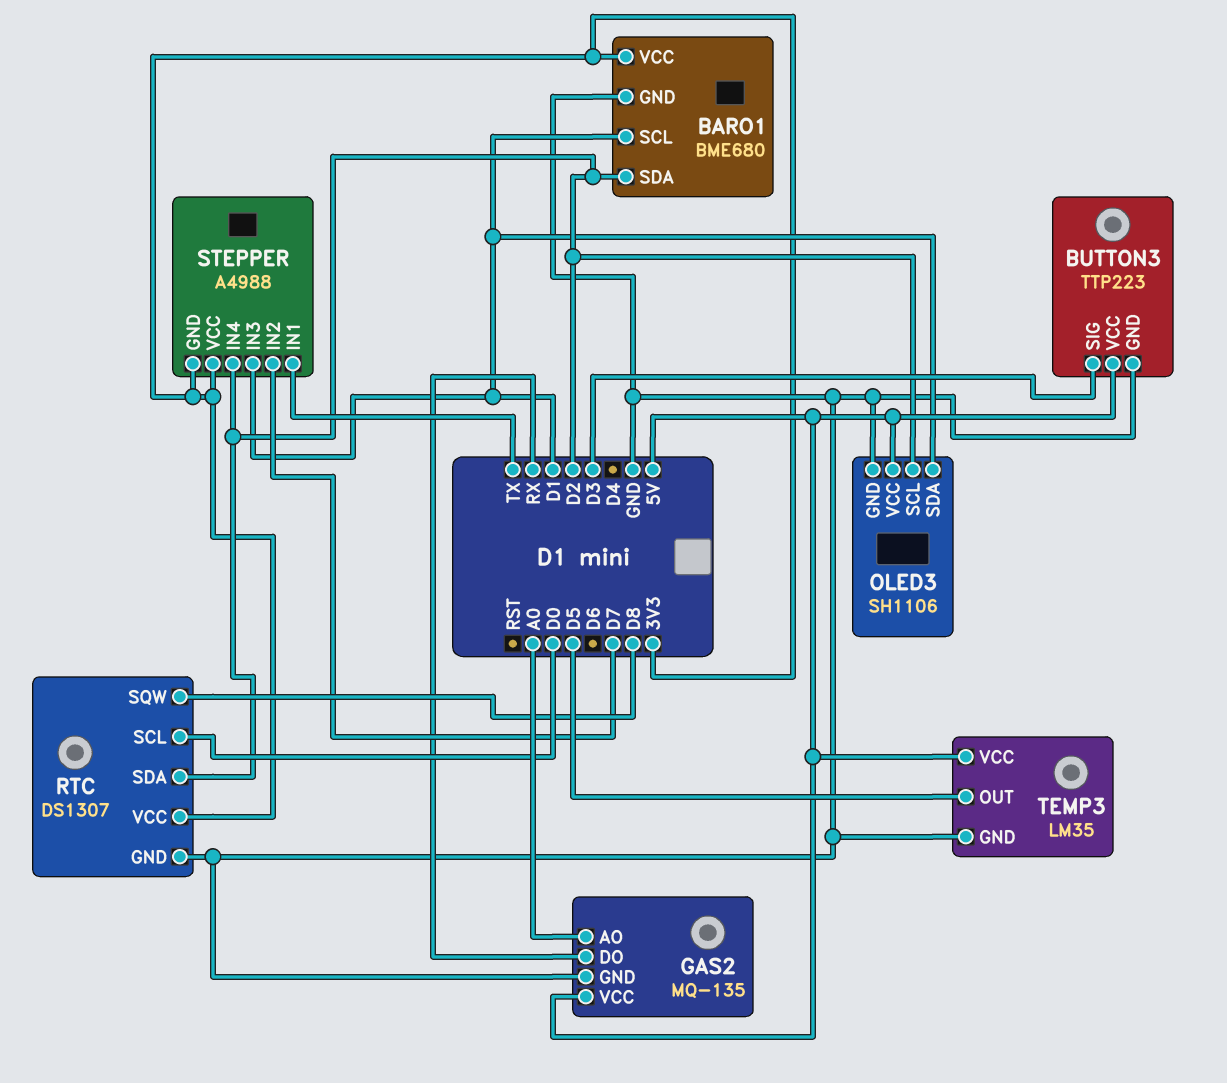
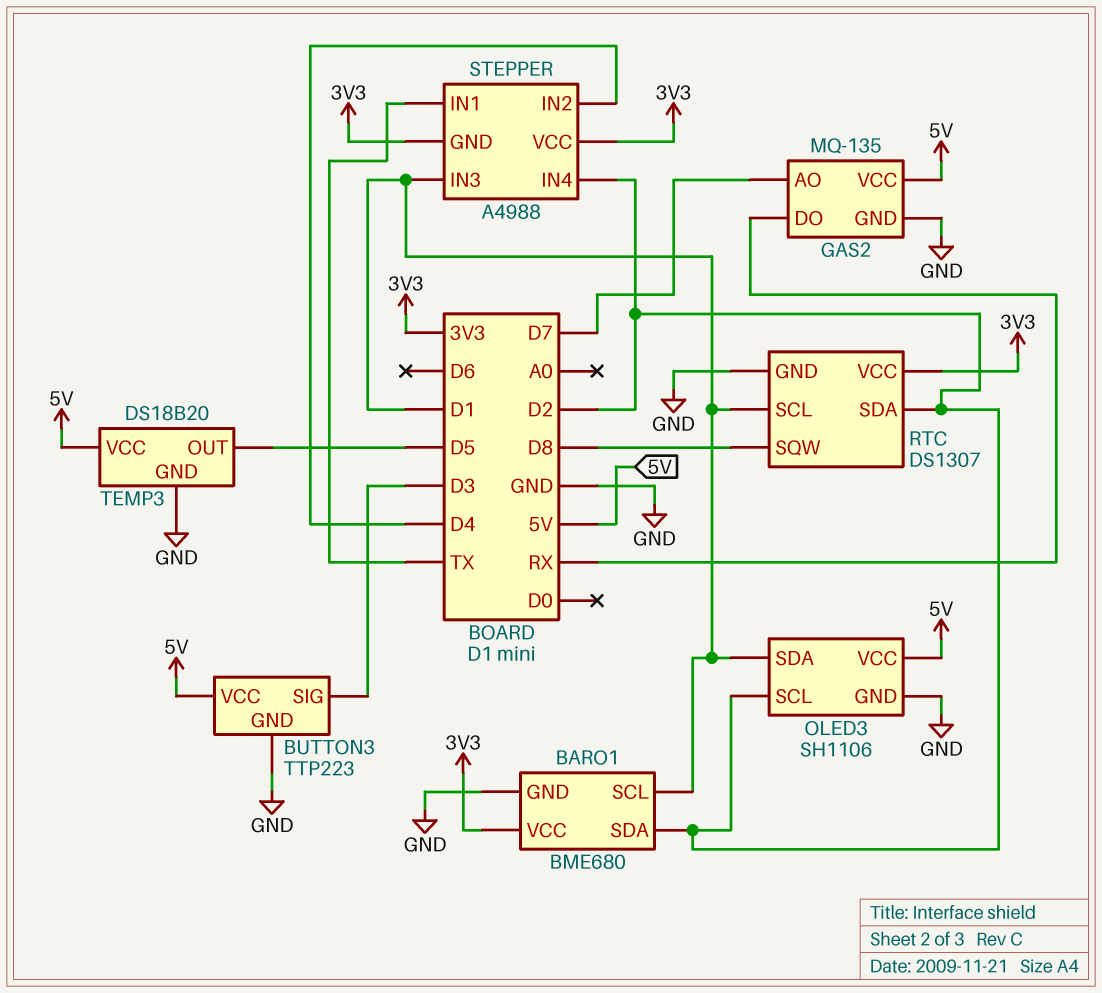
GAS2 pin AO: A0 -> D7
RTC pin SCL: D0 -> D1
STEPPER pin IN2: D7 -> D4
TEMP3: LM35 -> DS18B20

